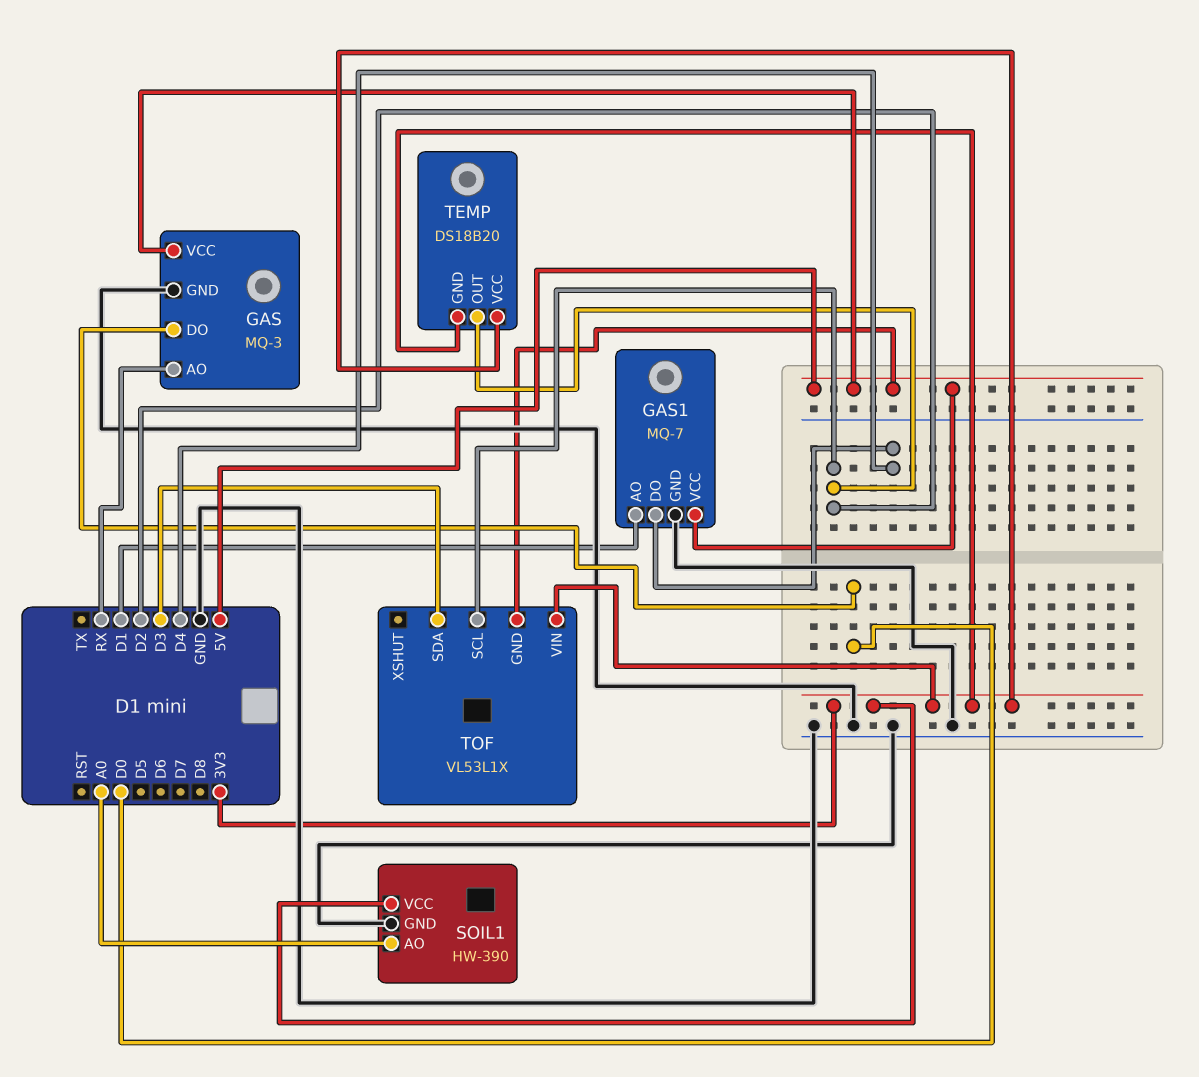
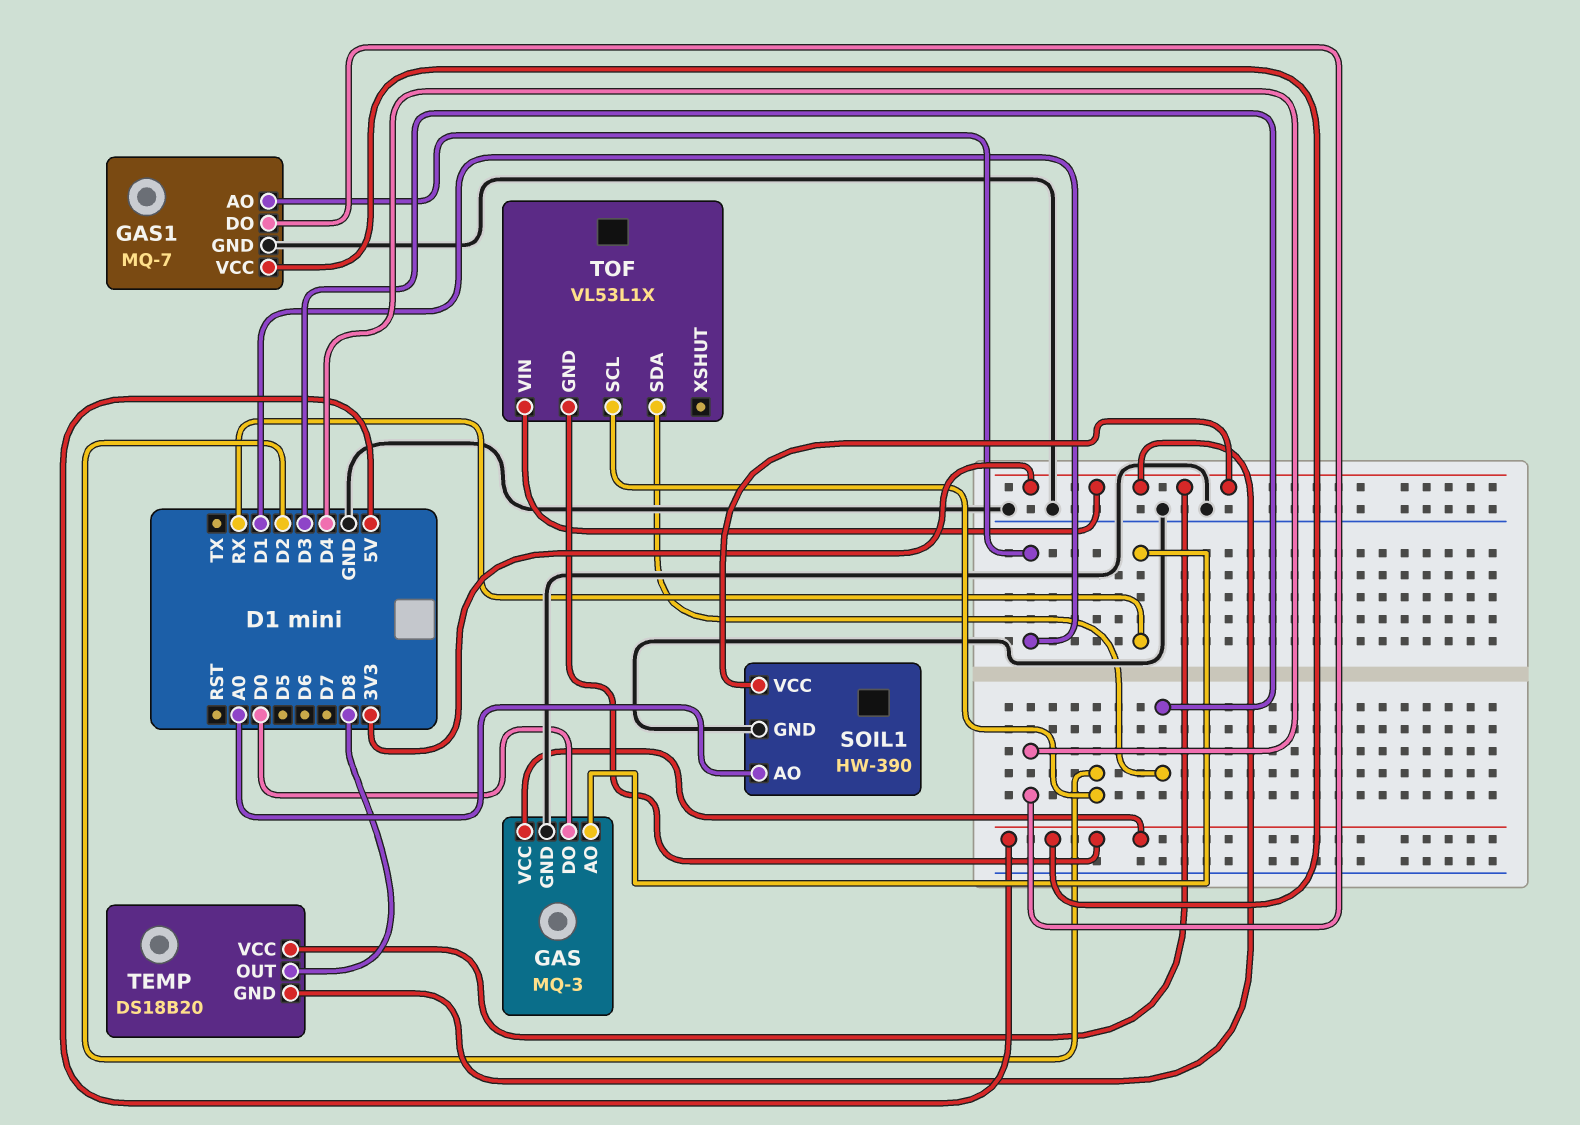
TEMP pin OUT: D2 -> D8

